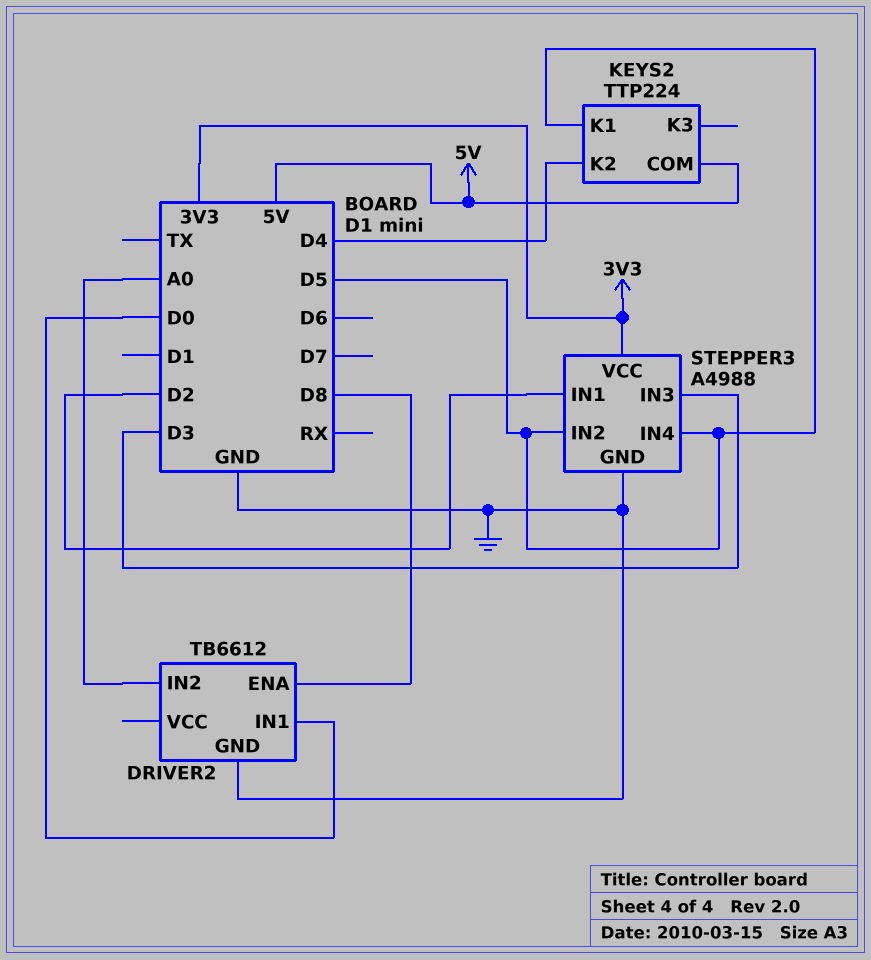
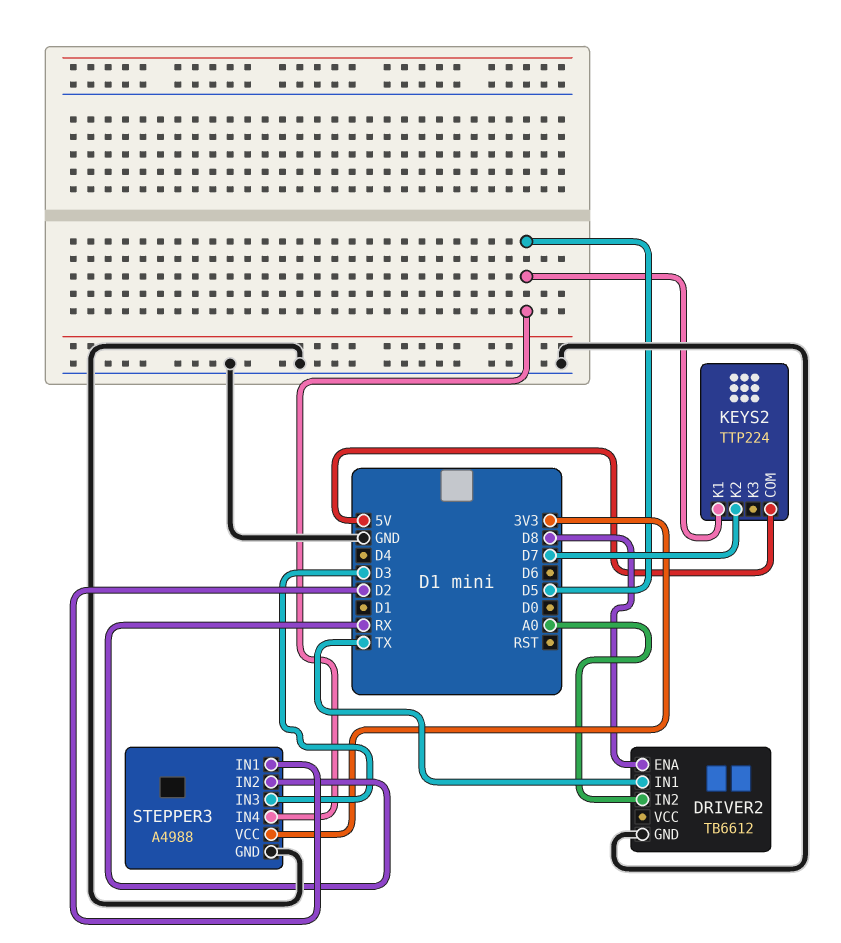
DRIVER2 pin IN1: D0 -> TX
KEYS2 pin K2: D4 -> D7
STEPPER3 pin IN2: D5 -> RX

